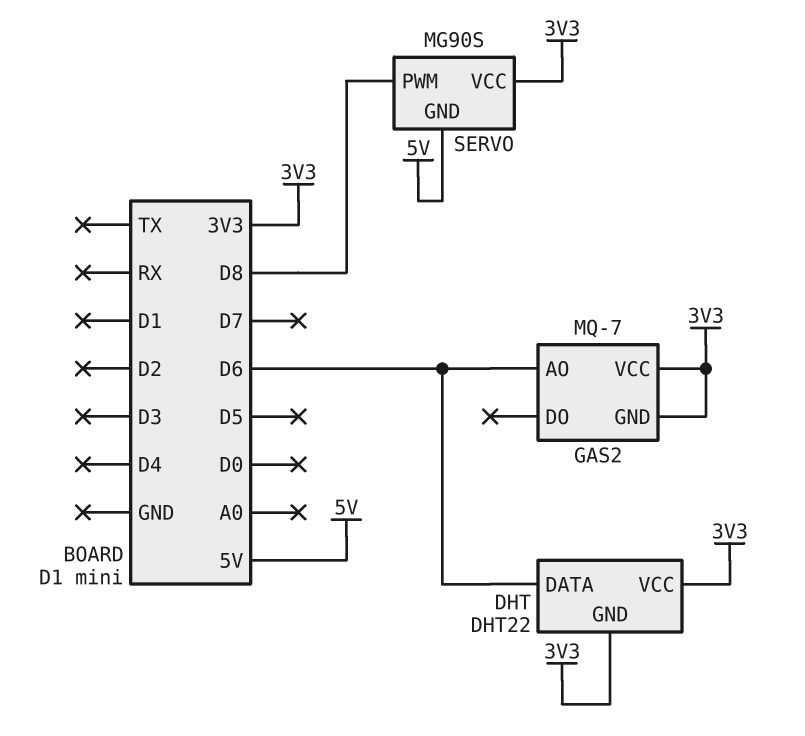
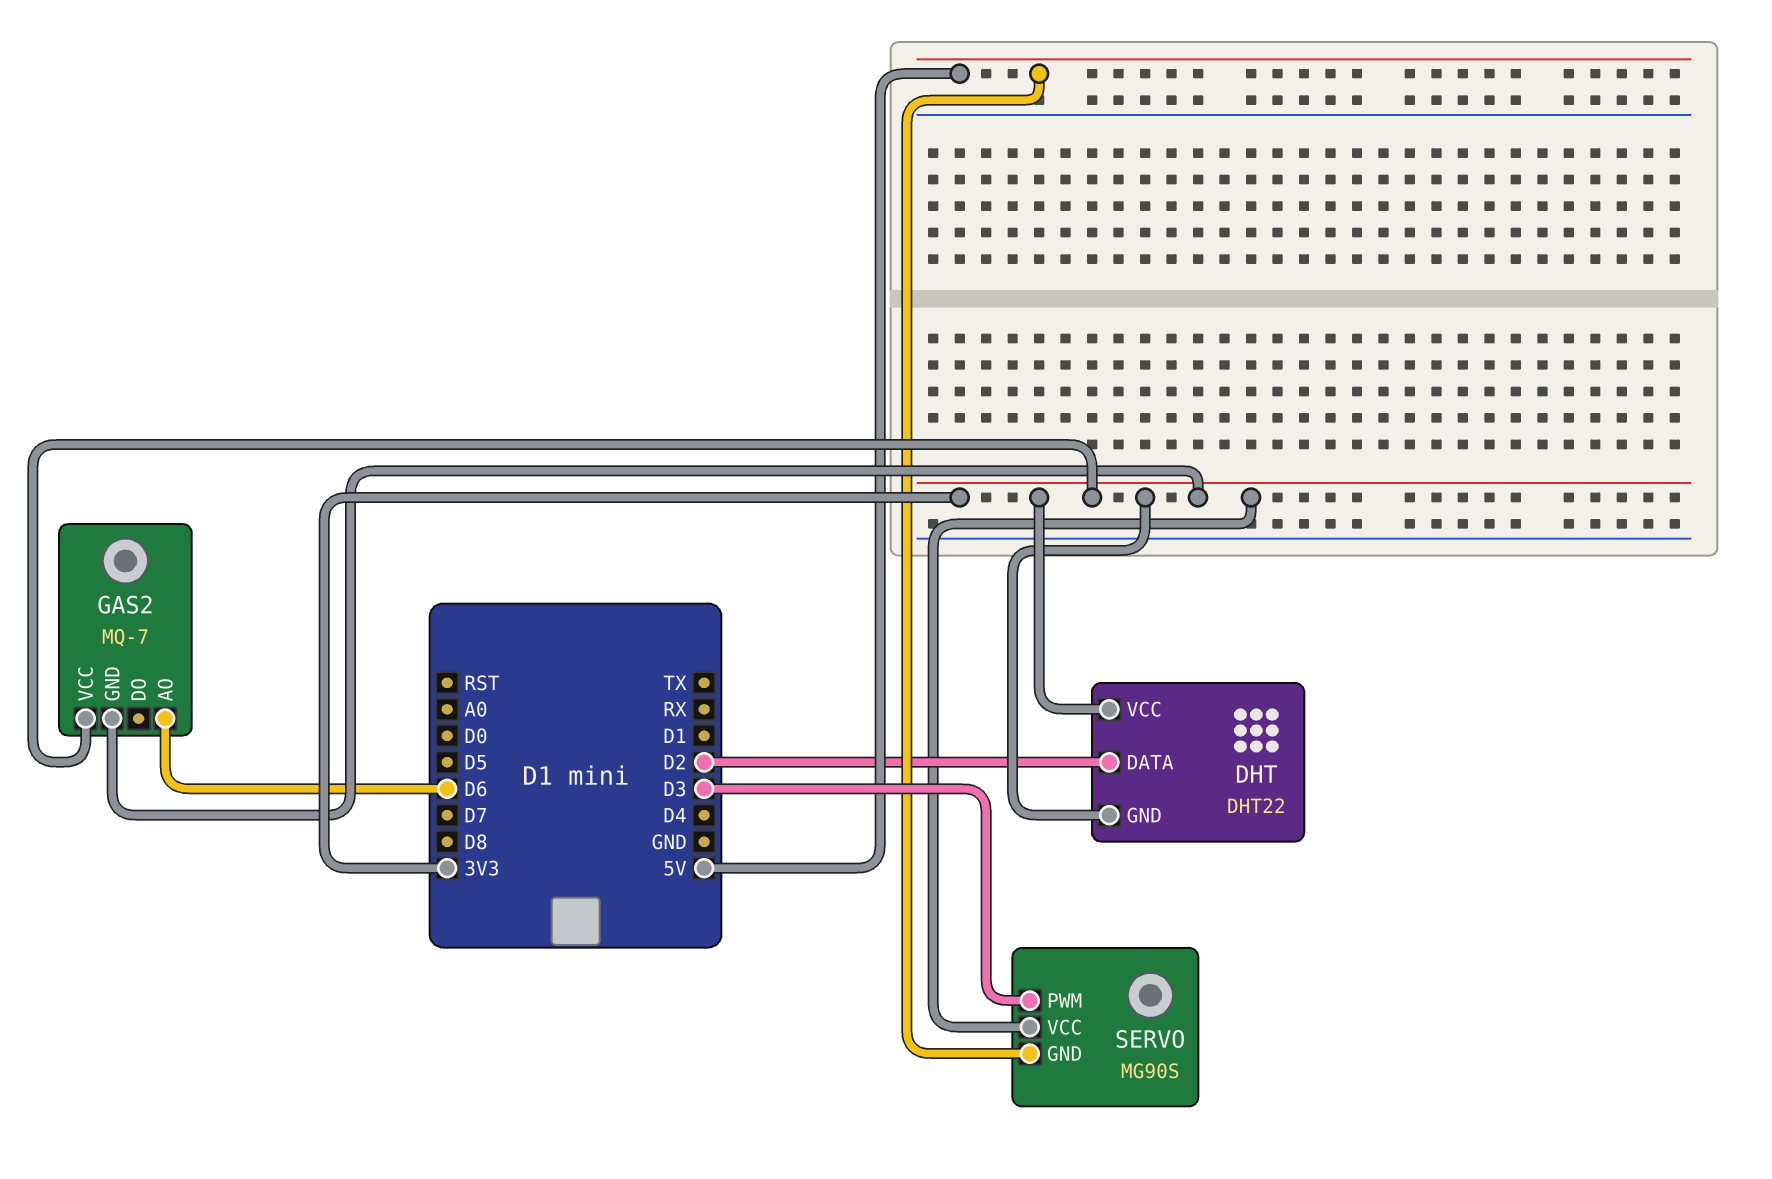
DHT pin DATA: D6 -> D2
SERVO pin PWM: D8 -> D3

